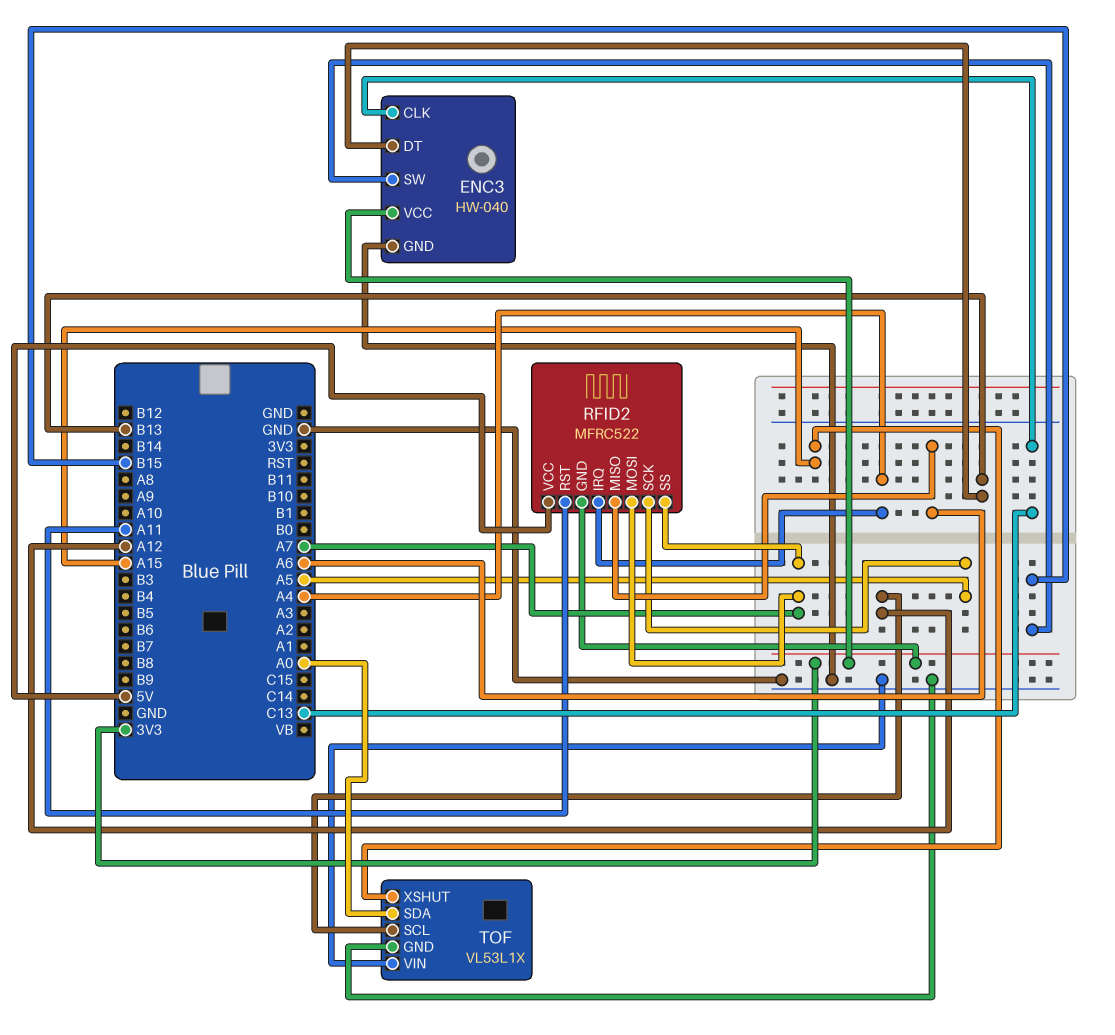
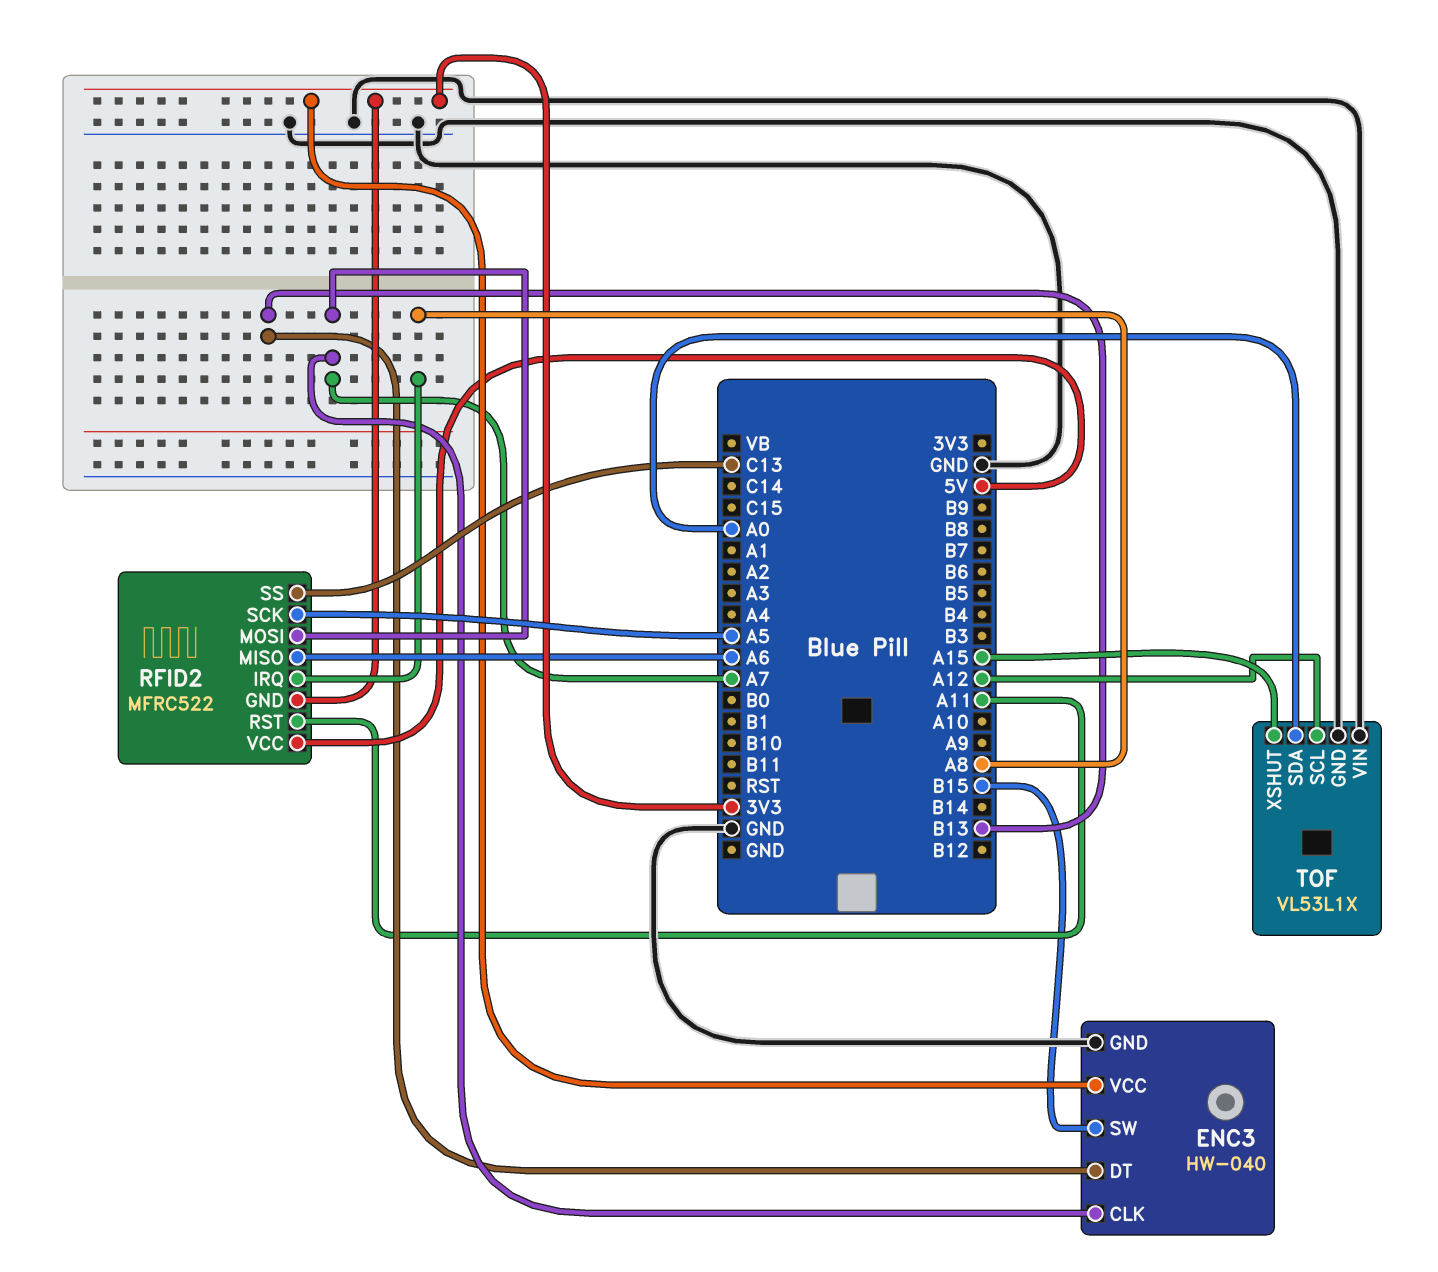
ENC3 pin CLK: C13 -> A7
RFID2 pin IRQ: A4 -> A8
RFID2 pin SS: A7 -> C13

